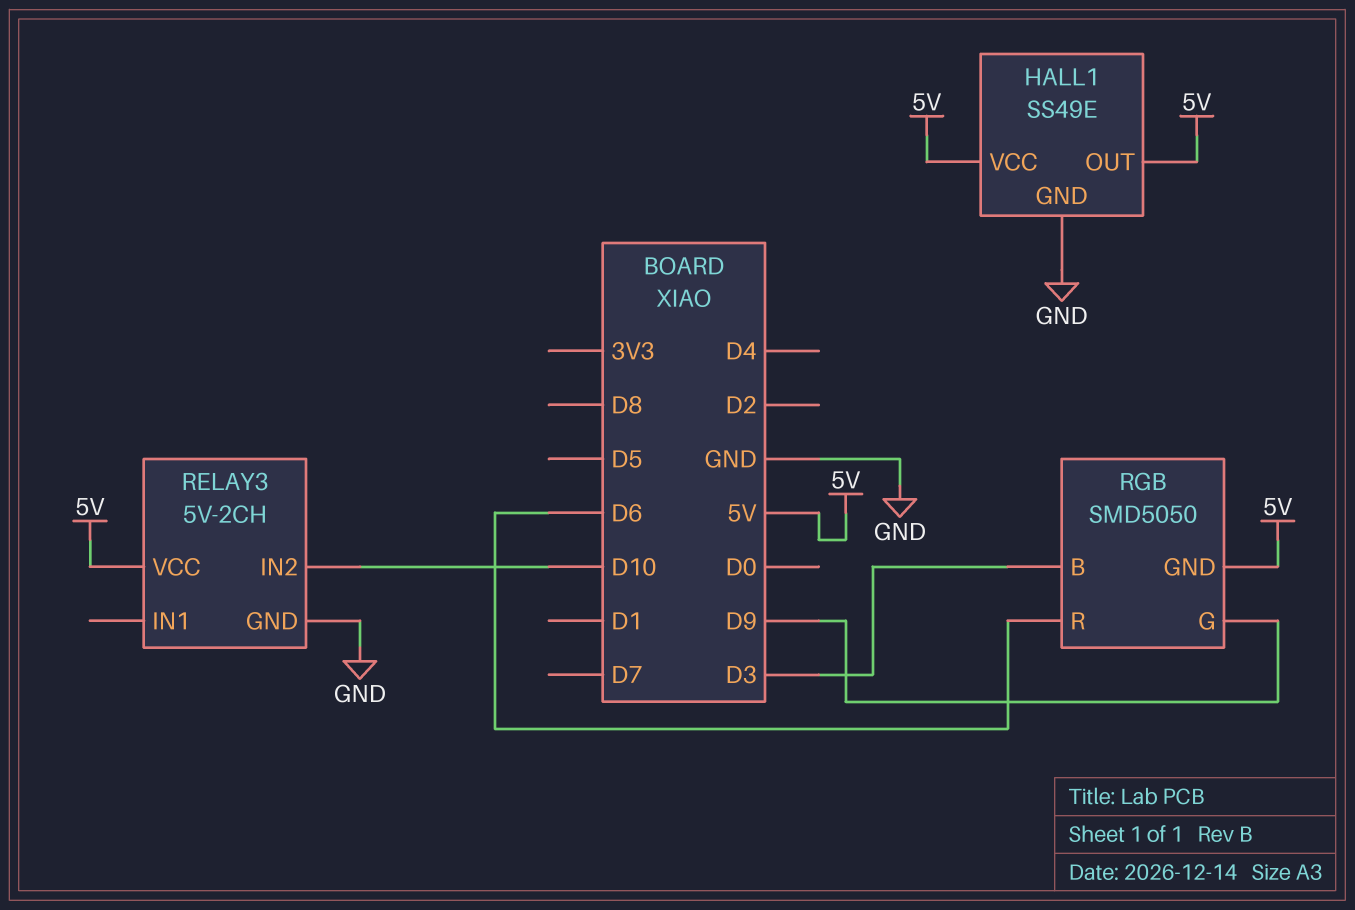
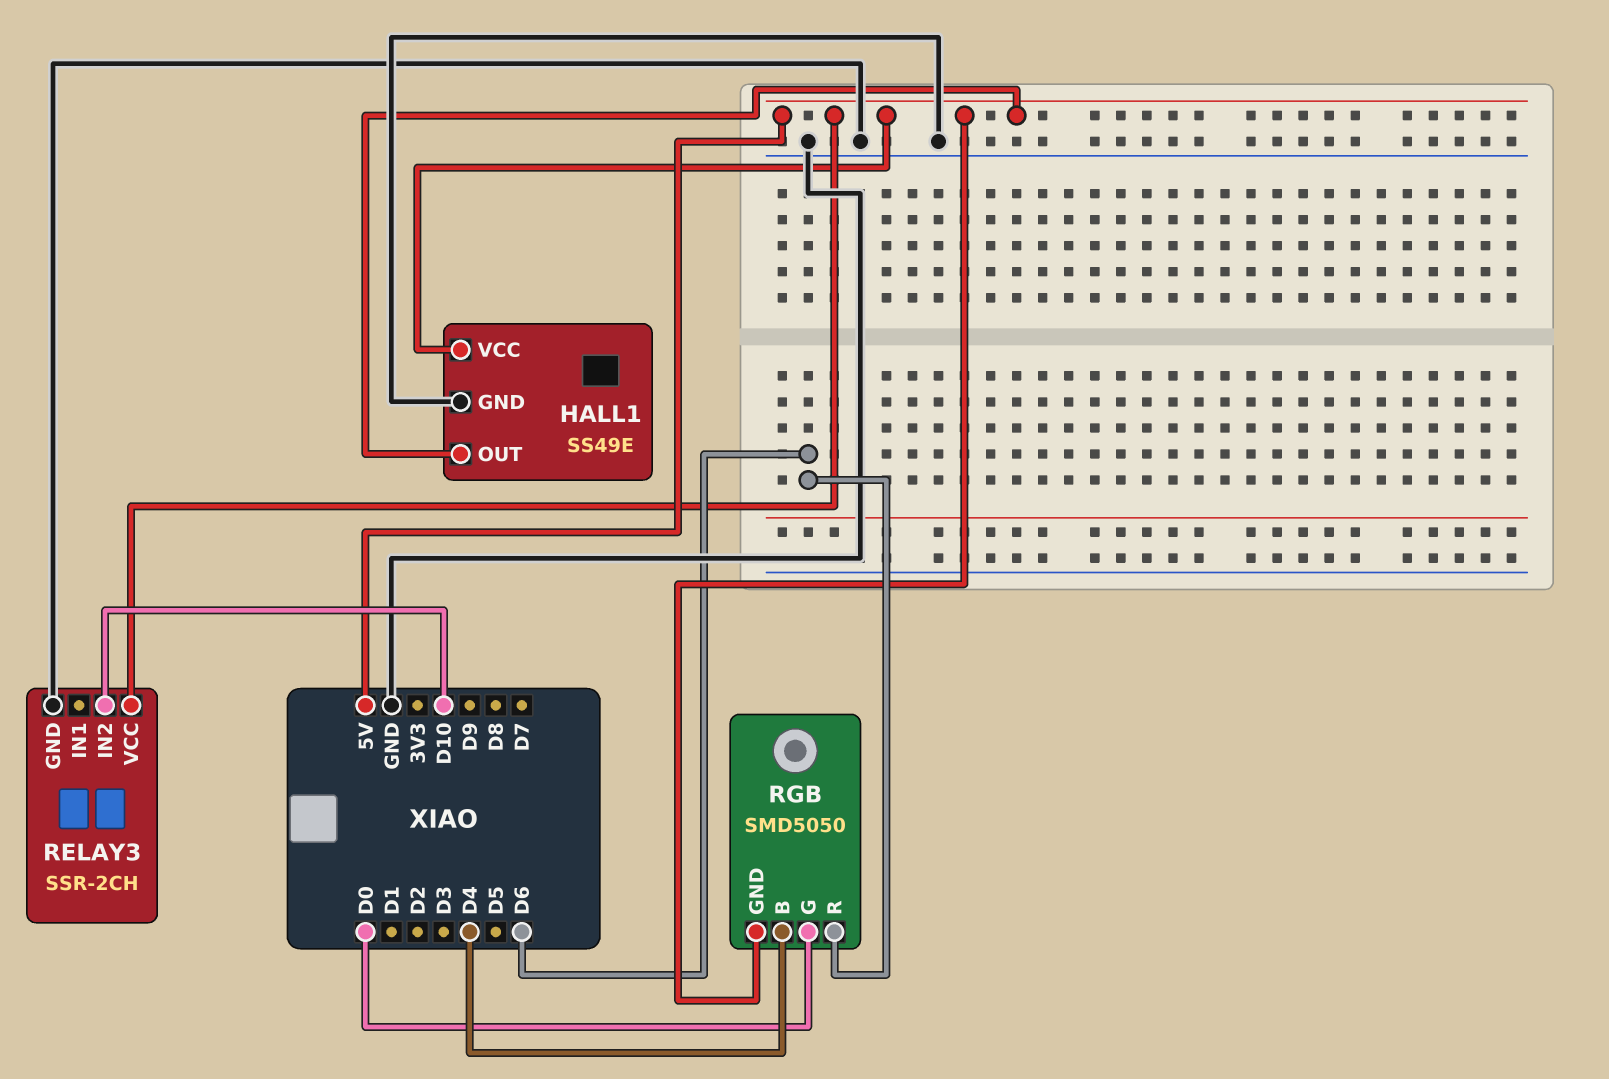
RELAY3: 5V-2CH -> SSR-2CH
RGB pin B: D3 -> D4
RGB pin G: D9 -> D0

